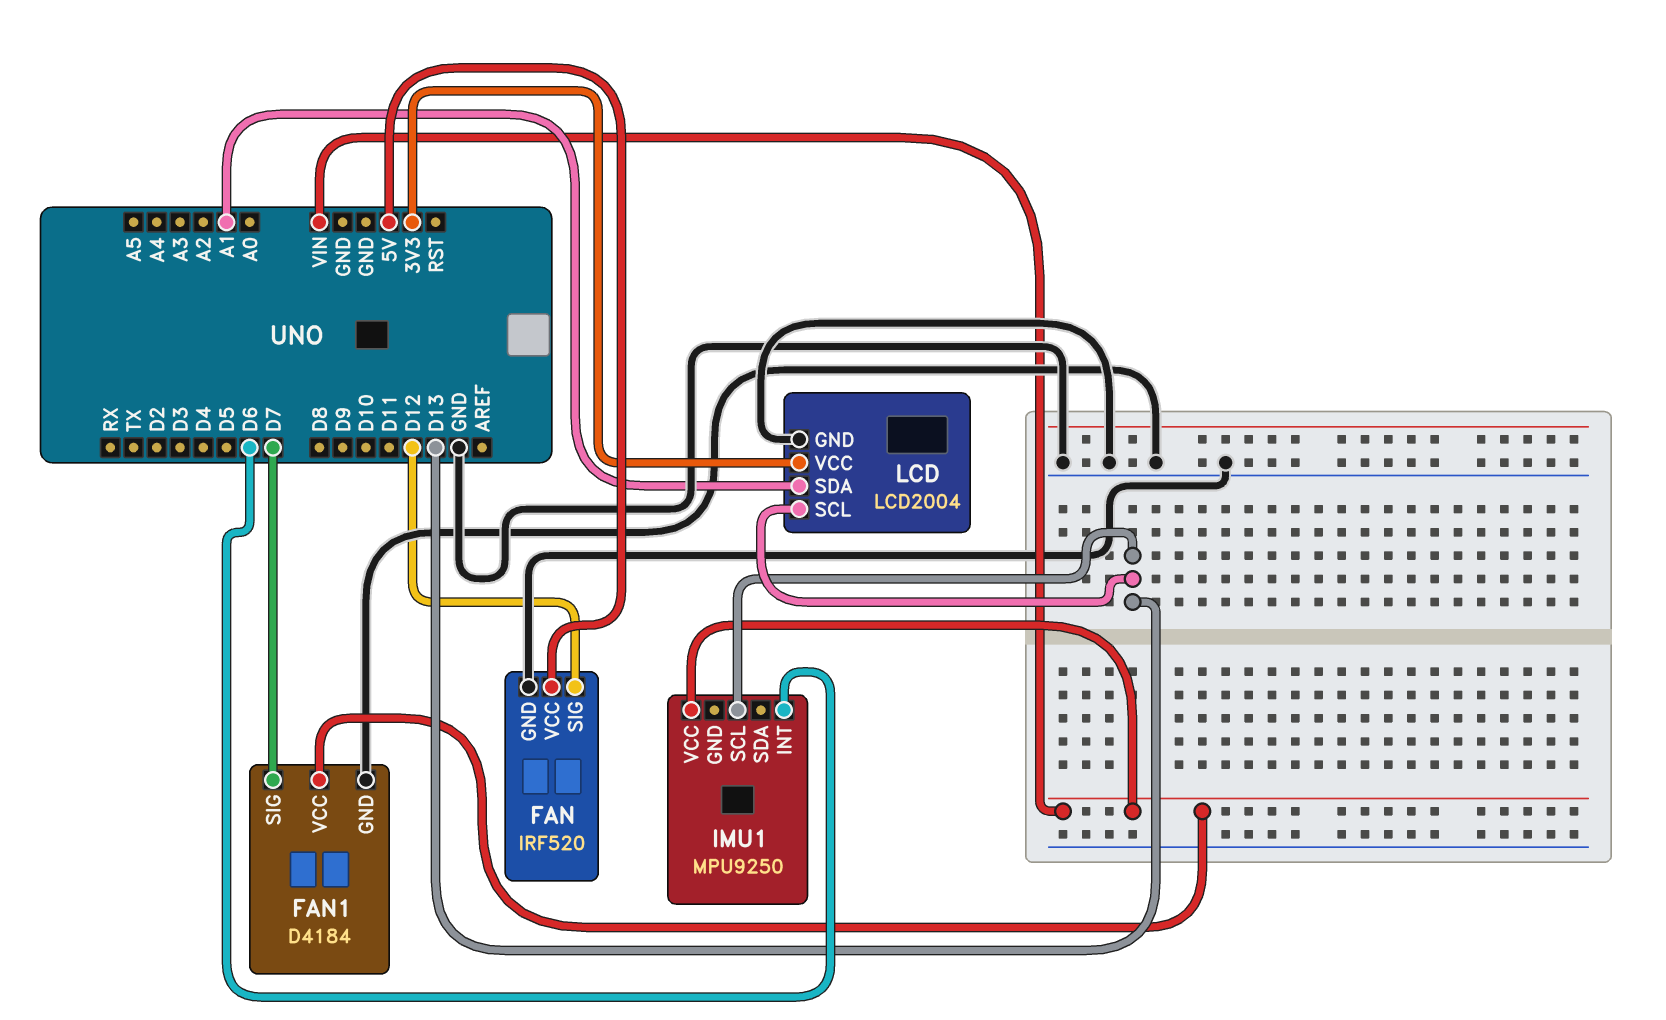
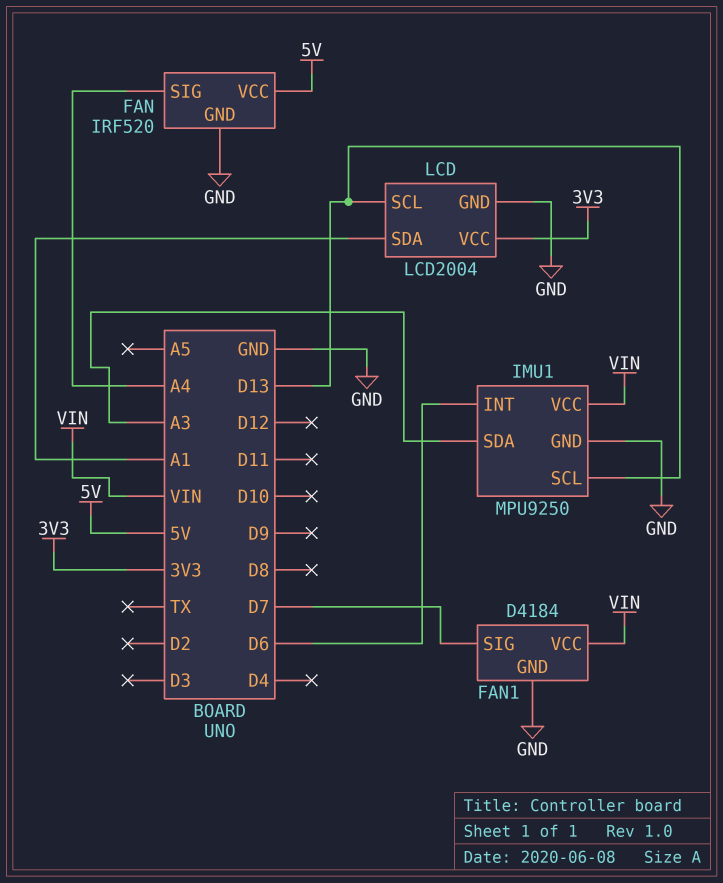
FAN pin SIG: D12 -> A4
IMU1 pin GND: none -> GND
IMU1 pin SDA: none -> A3

